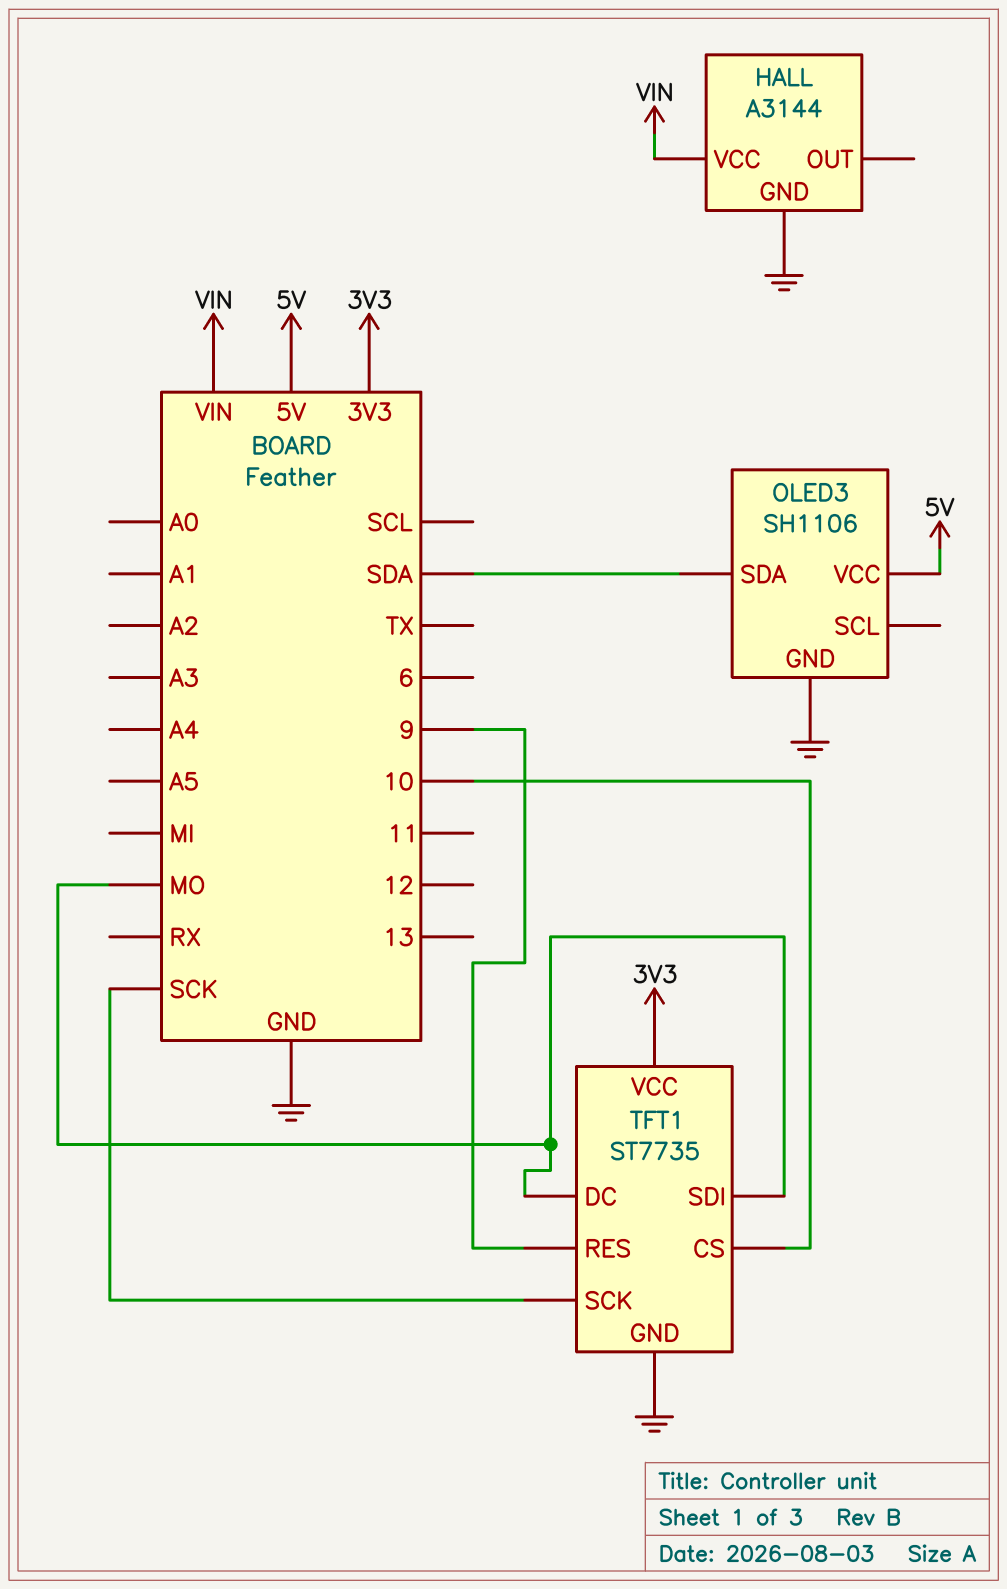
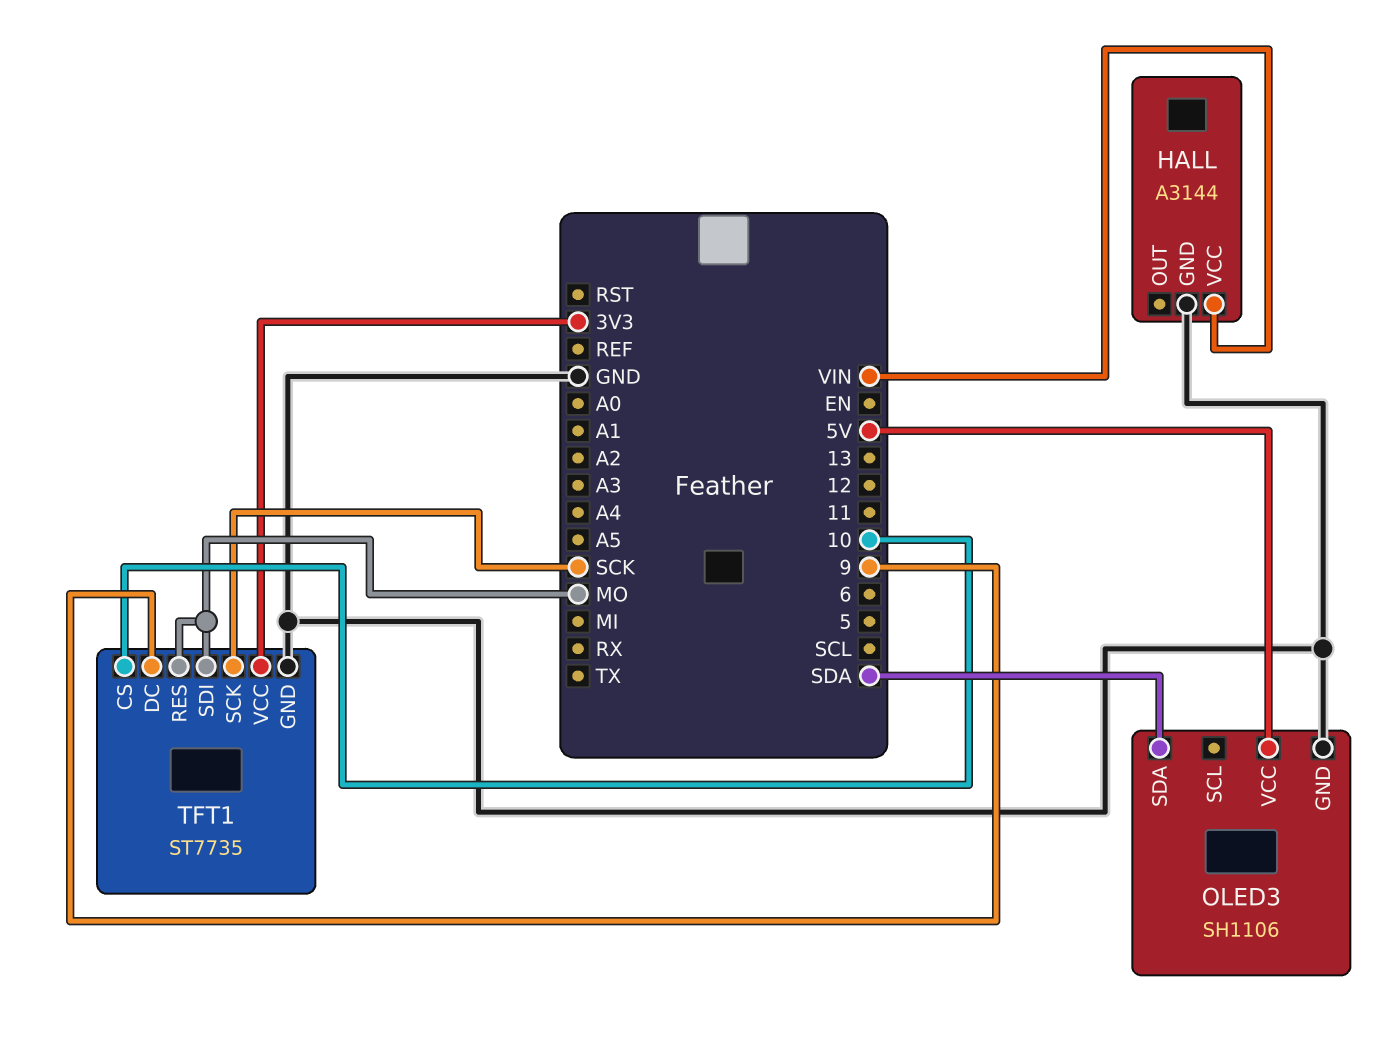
TFT1 pin DC: MO -> 9
TFT1 pin RES: 9 -> MO

